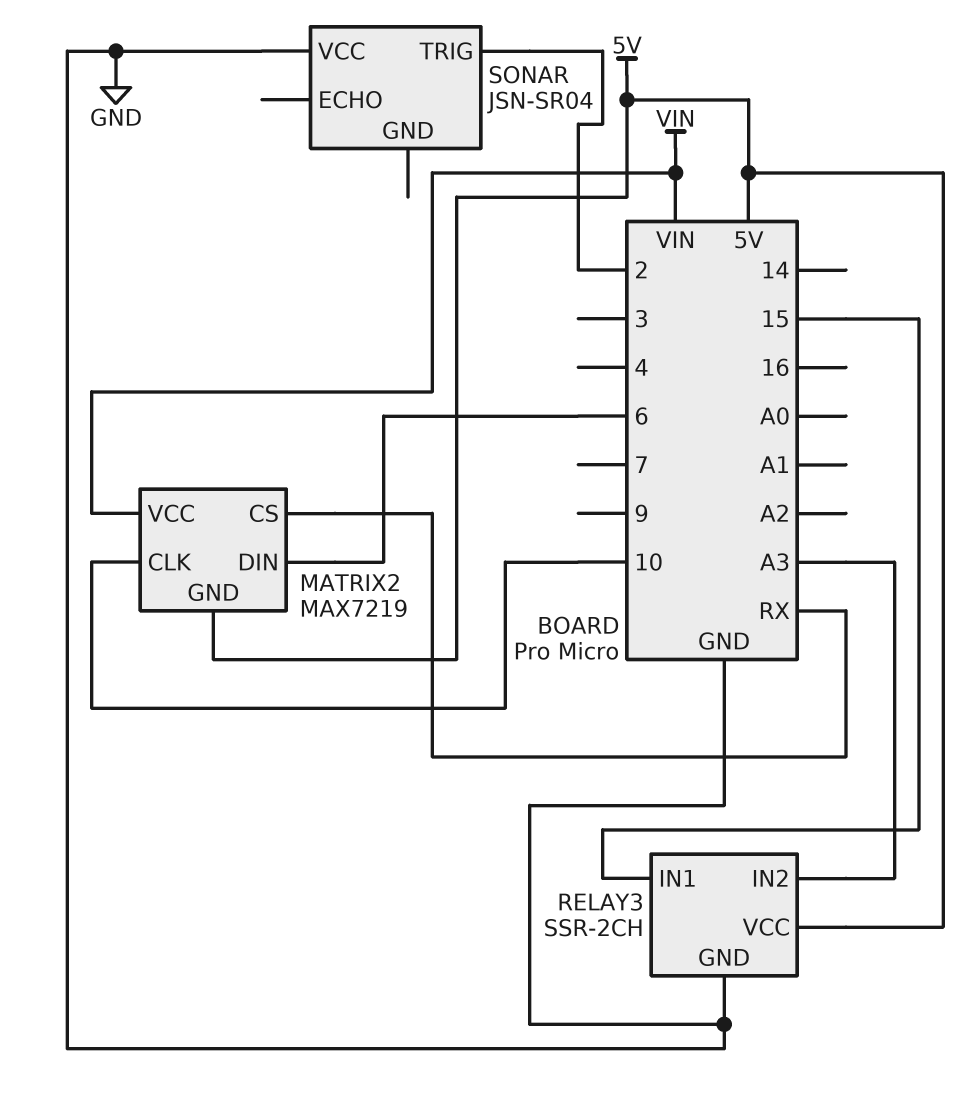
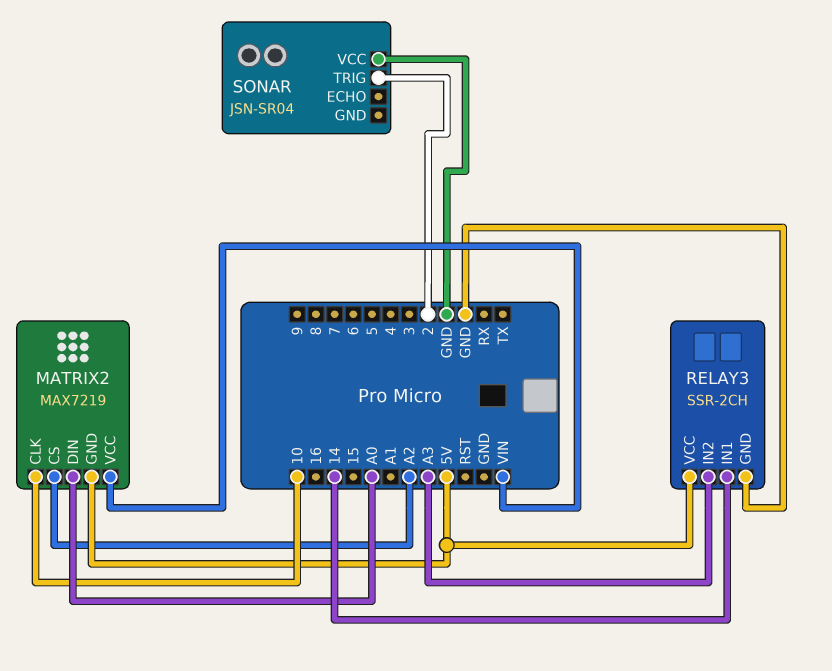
MATRIX2 pin CS: RX -> A2
MATRIX2 pin DIN: 6 -> A0
RELAY3 pin IN1: 15 -> 14

